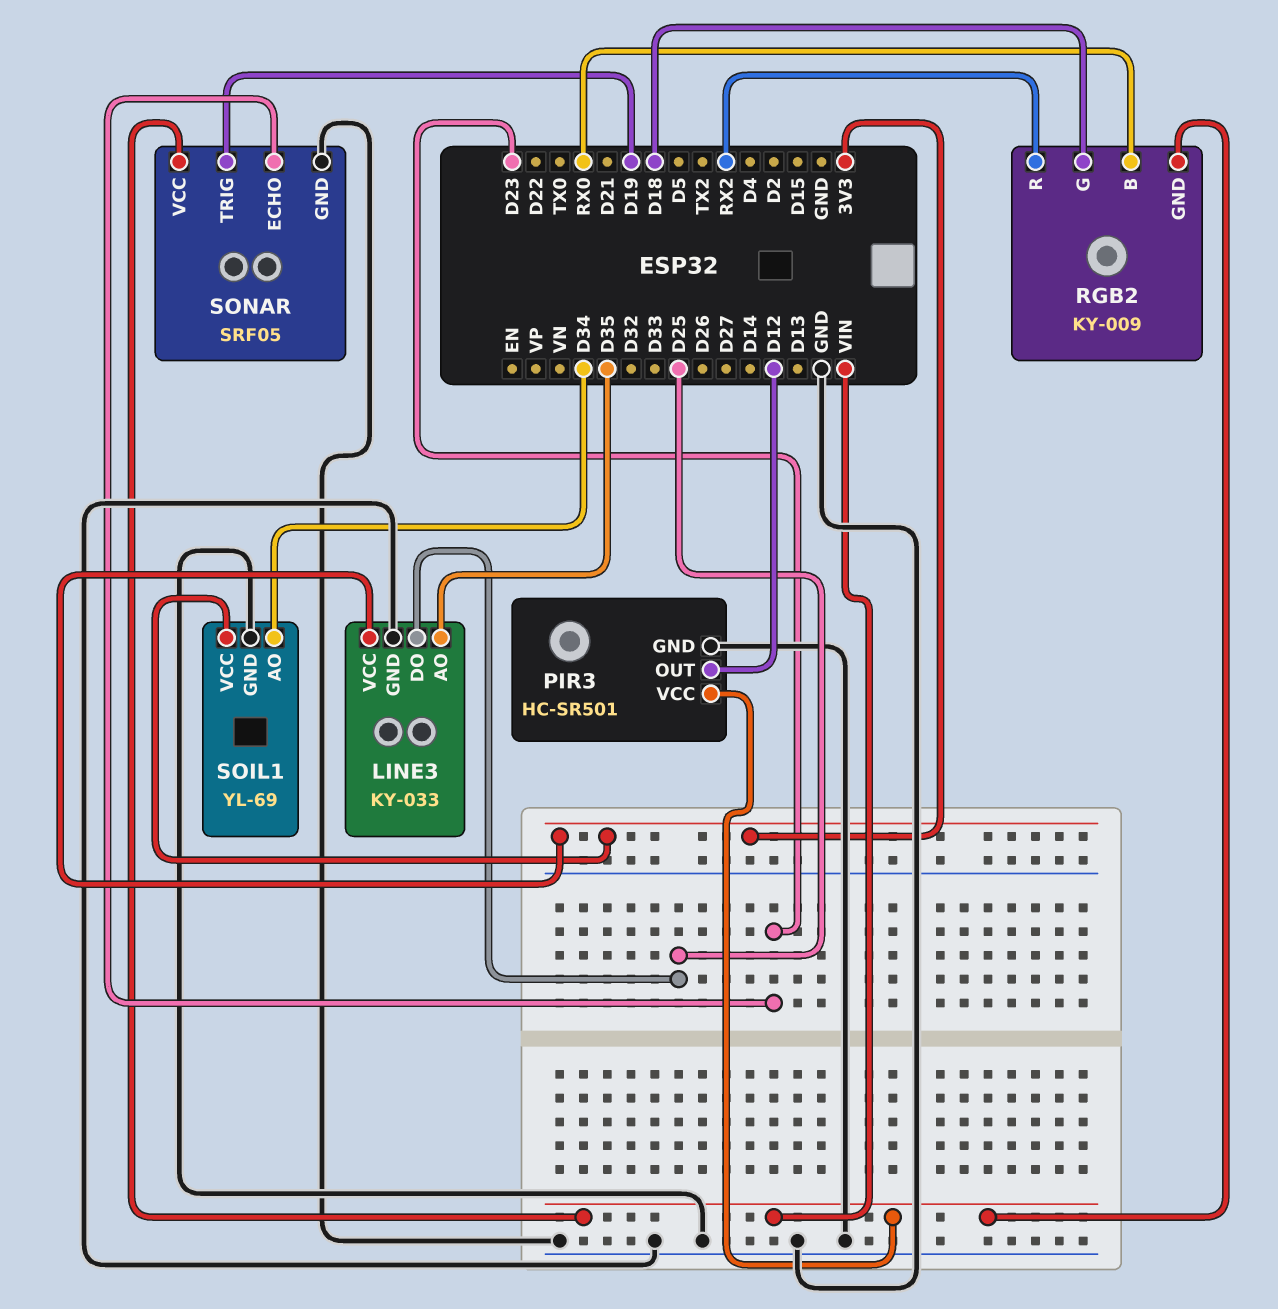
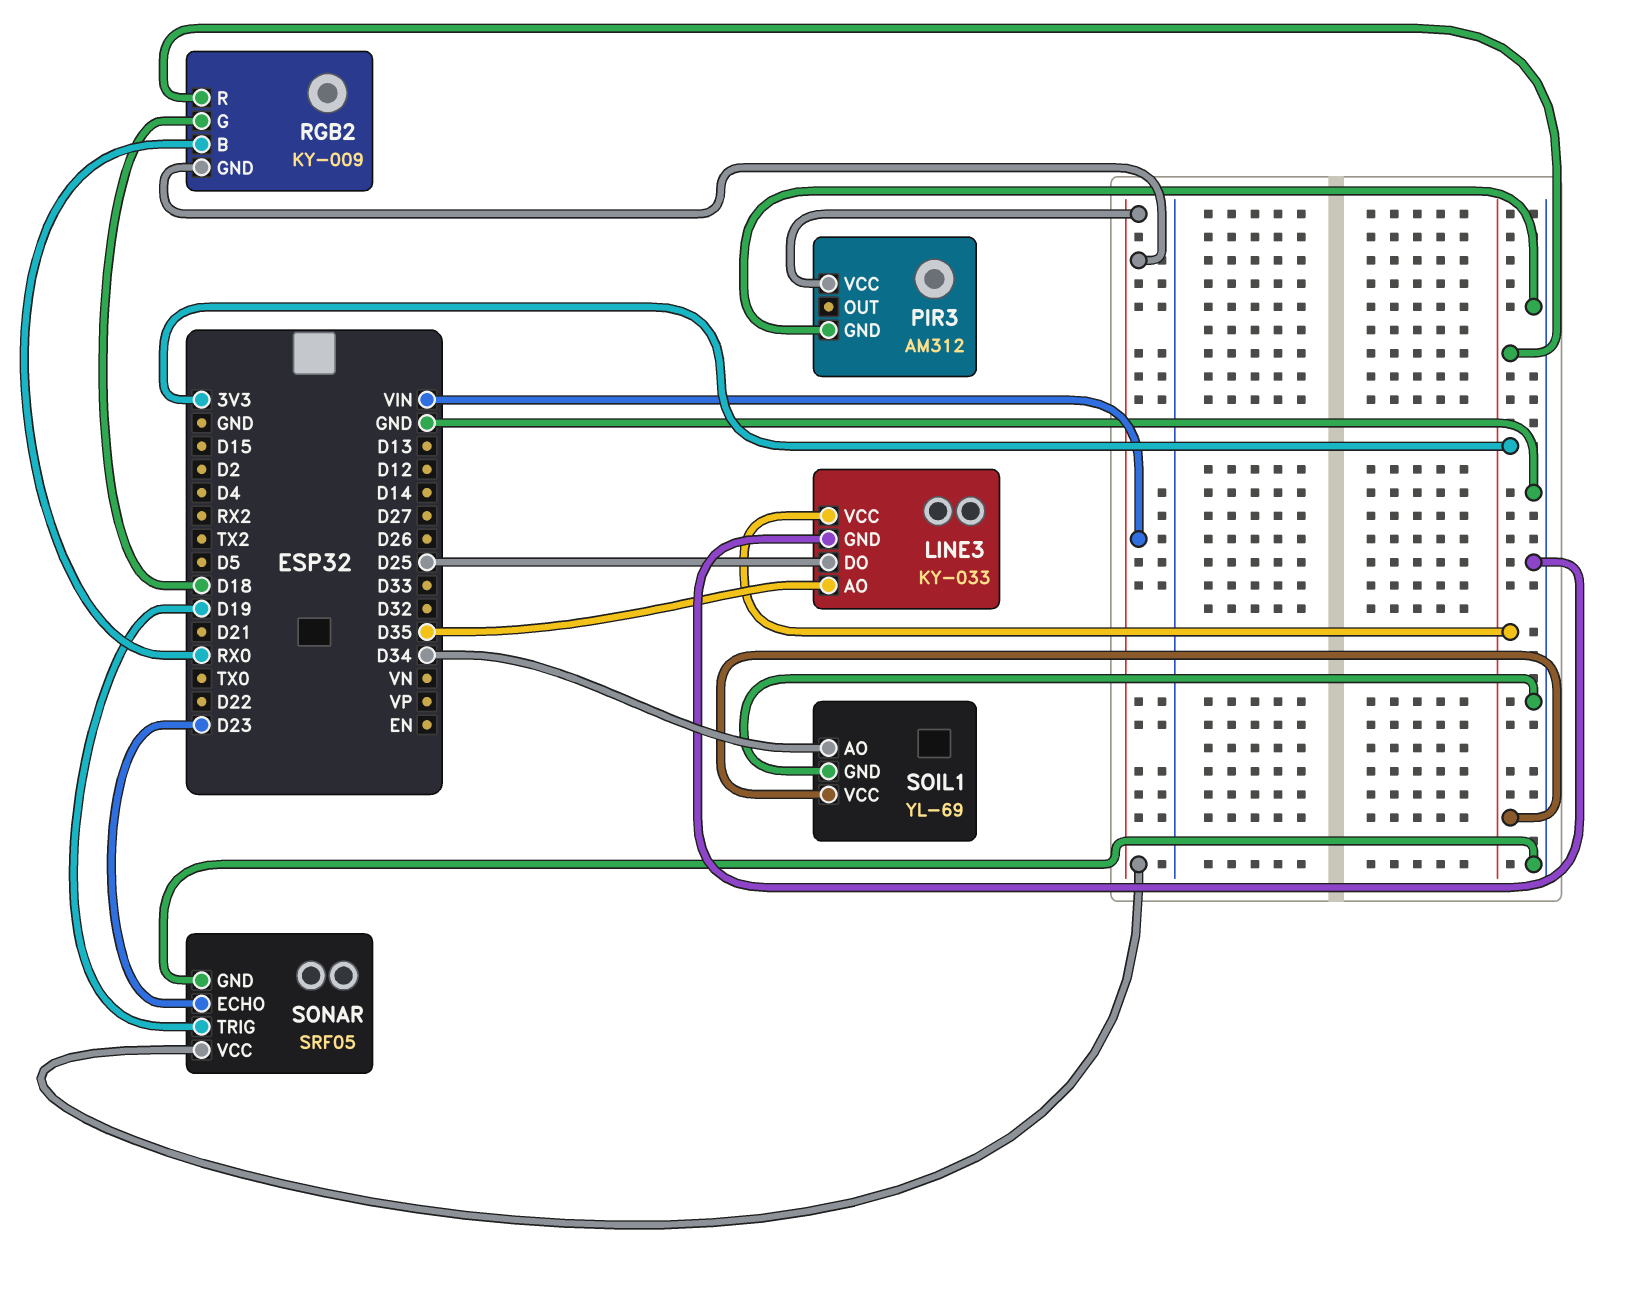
PIR3: HC-SR501 -> AM312
PIR3 pin OUT: D12 -> none
RGB2 pin R: RX2 -> 3V3

